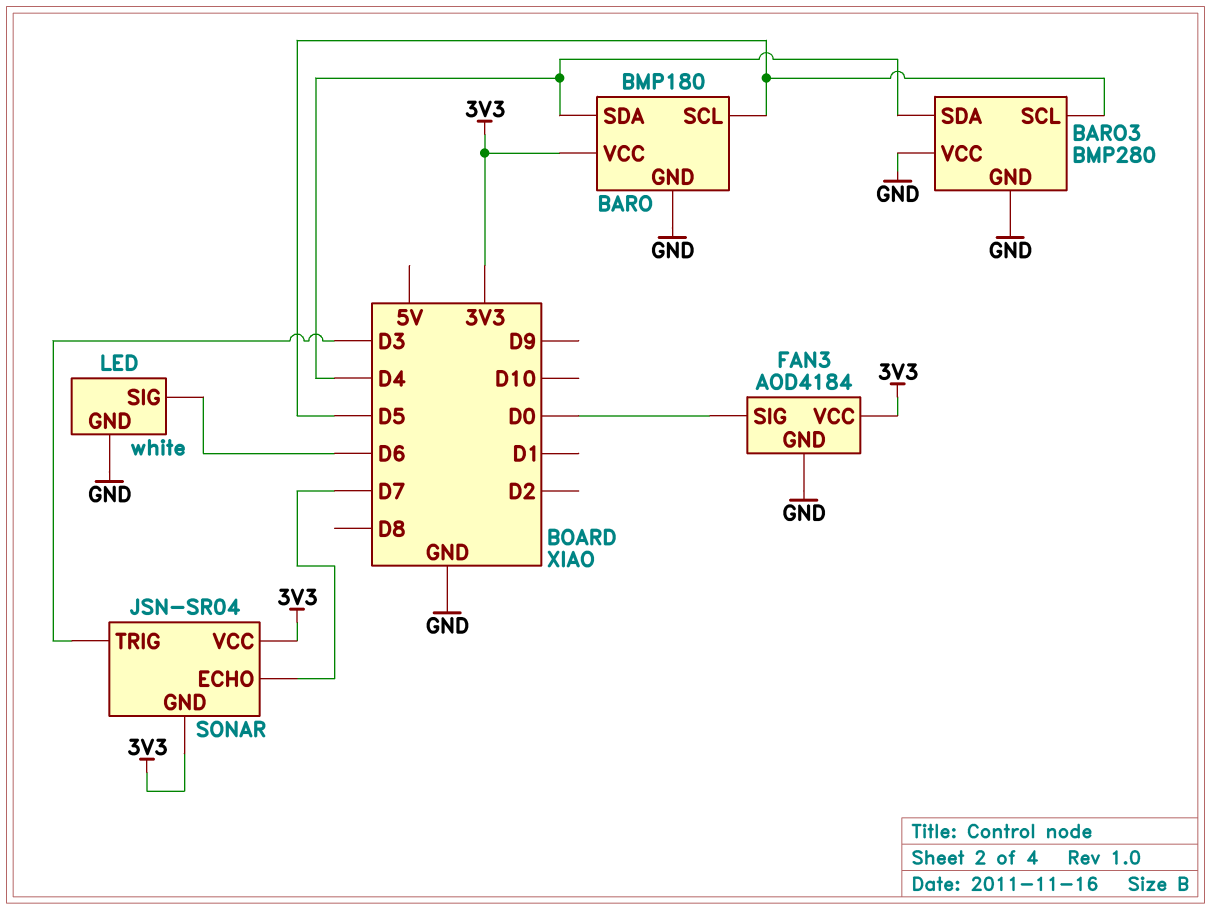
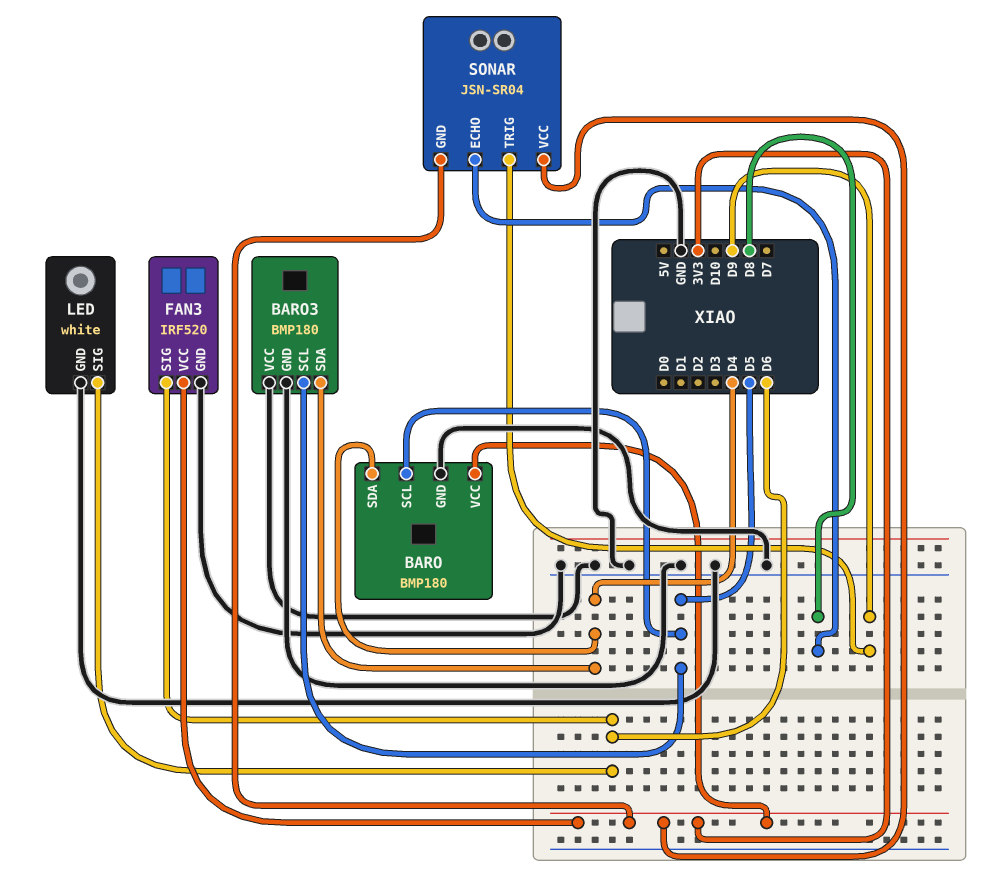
BARO3: BMP280 -> BMP180
FAN3: AOD4184 -> IRF520
FAN3 pin SIG: D0 -> D6
SONAR pin ECHO: D7 -> D8
SONAR pin TRIG: D3 -> D9

